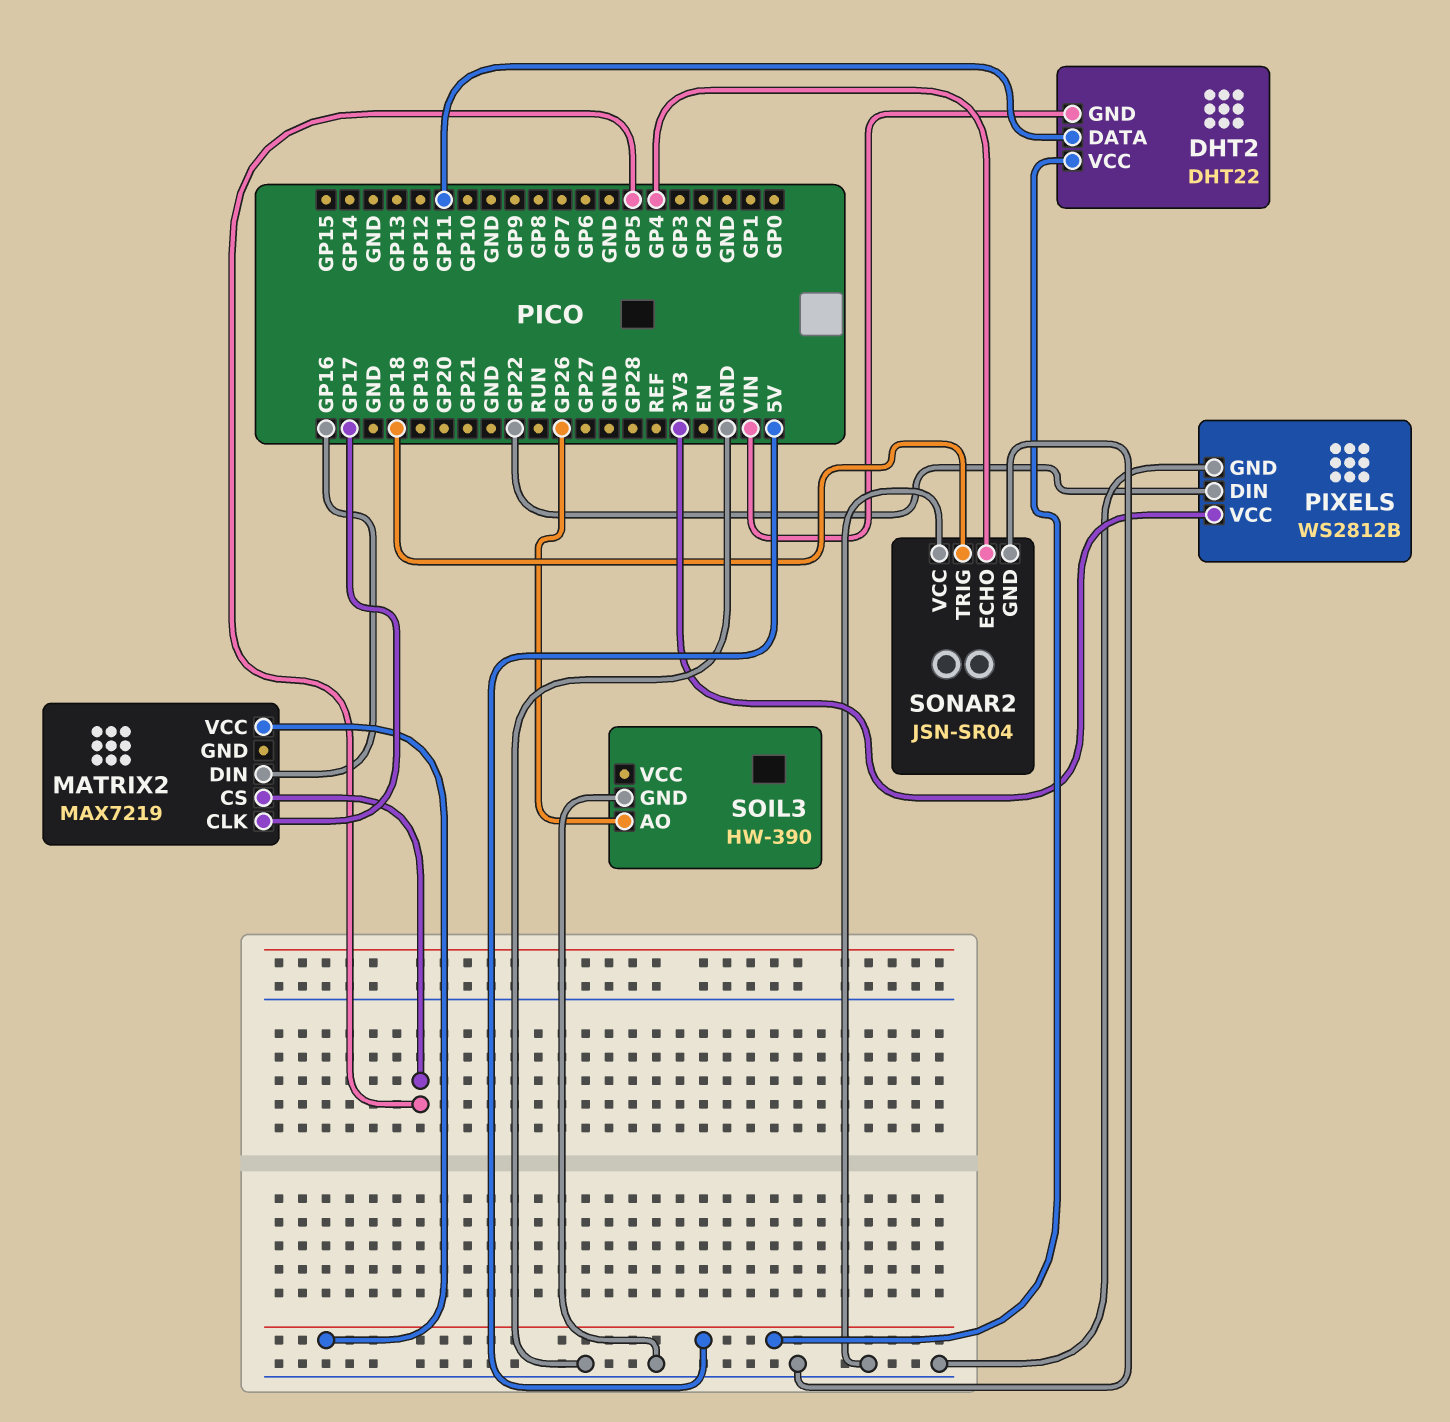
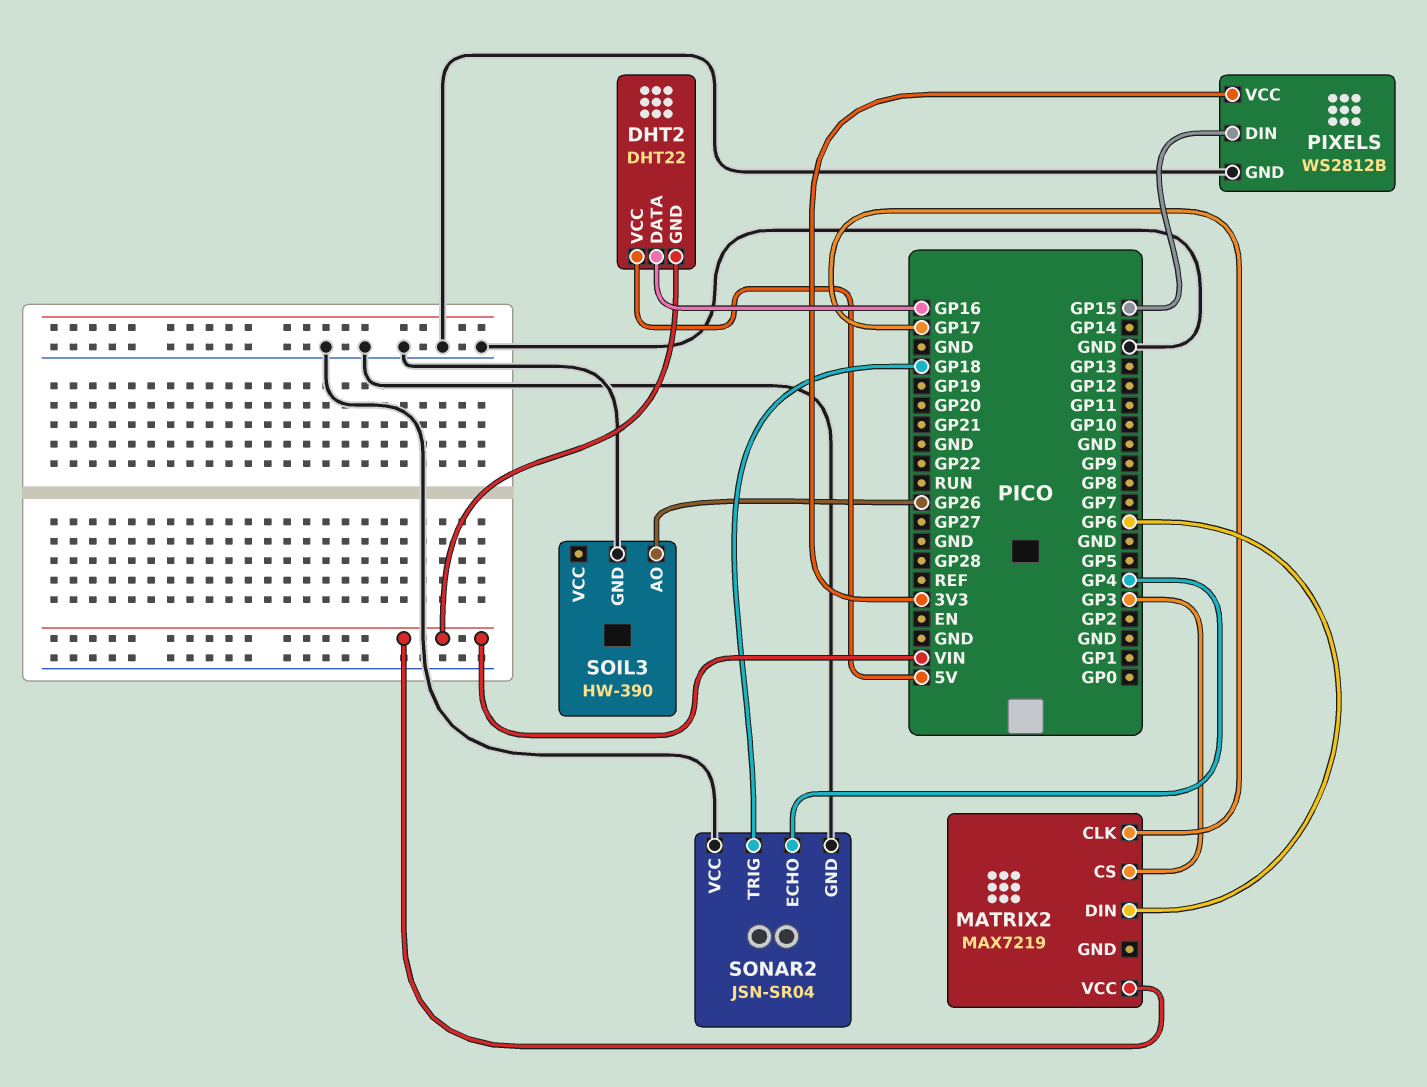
DHT2 pin DATA: GP11 -> GP16
MATRIX2 pin CS: GP5 -> GP3
MATRIX2 pin DIN: GP16 -> GP6
MATRIX2 pin VCC: 5V -> VIN
PIXELS pin DIN: GP22 -> GP15

